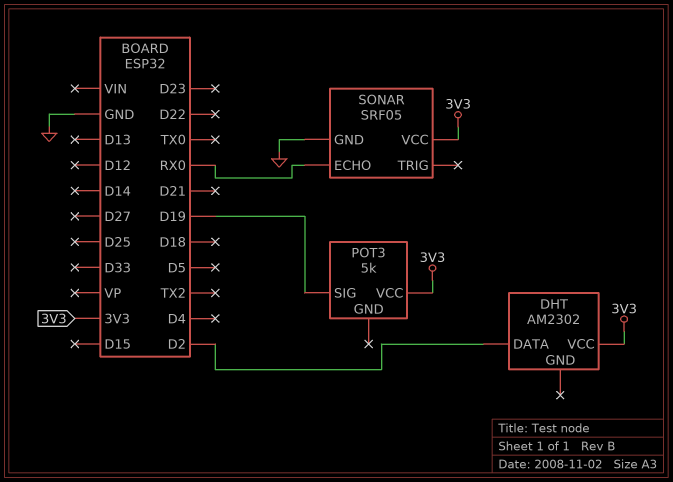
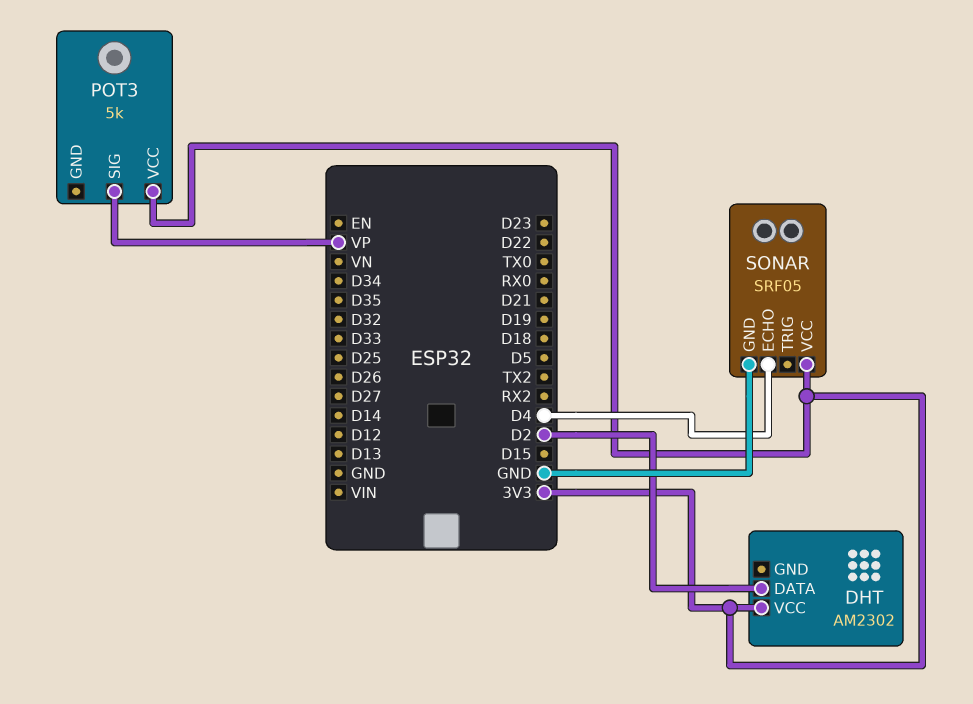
POT3 pin SIG: D19 -> VP
SONAR pin ECHO: RX0 -> D4

